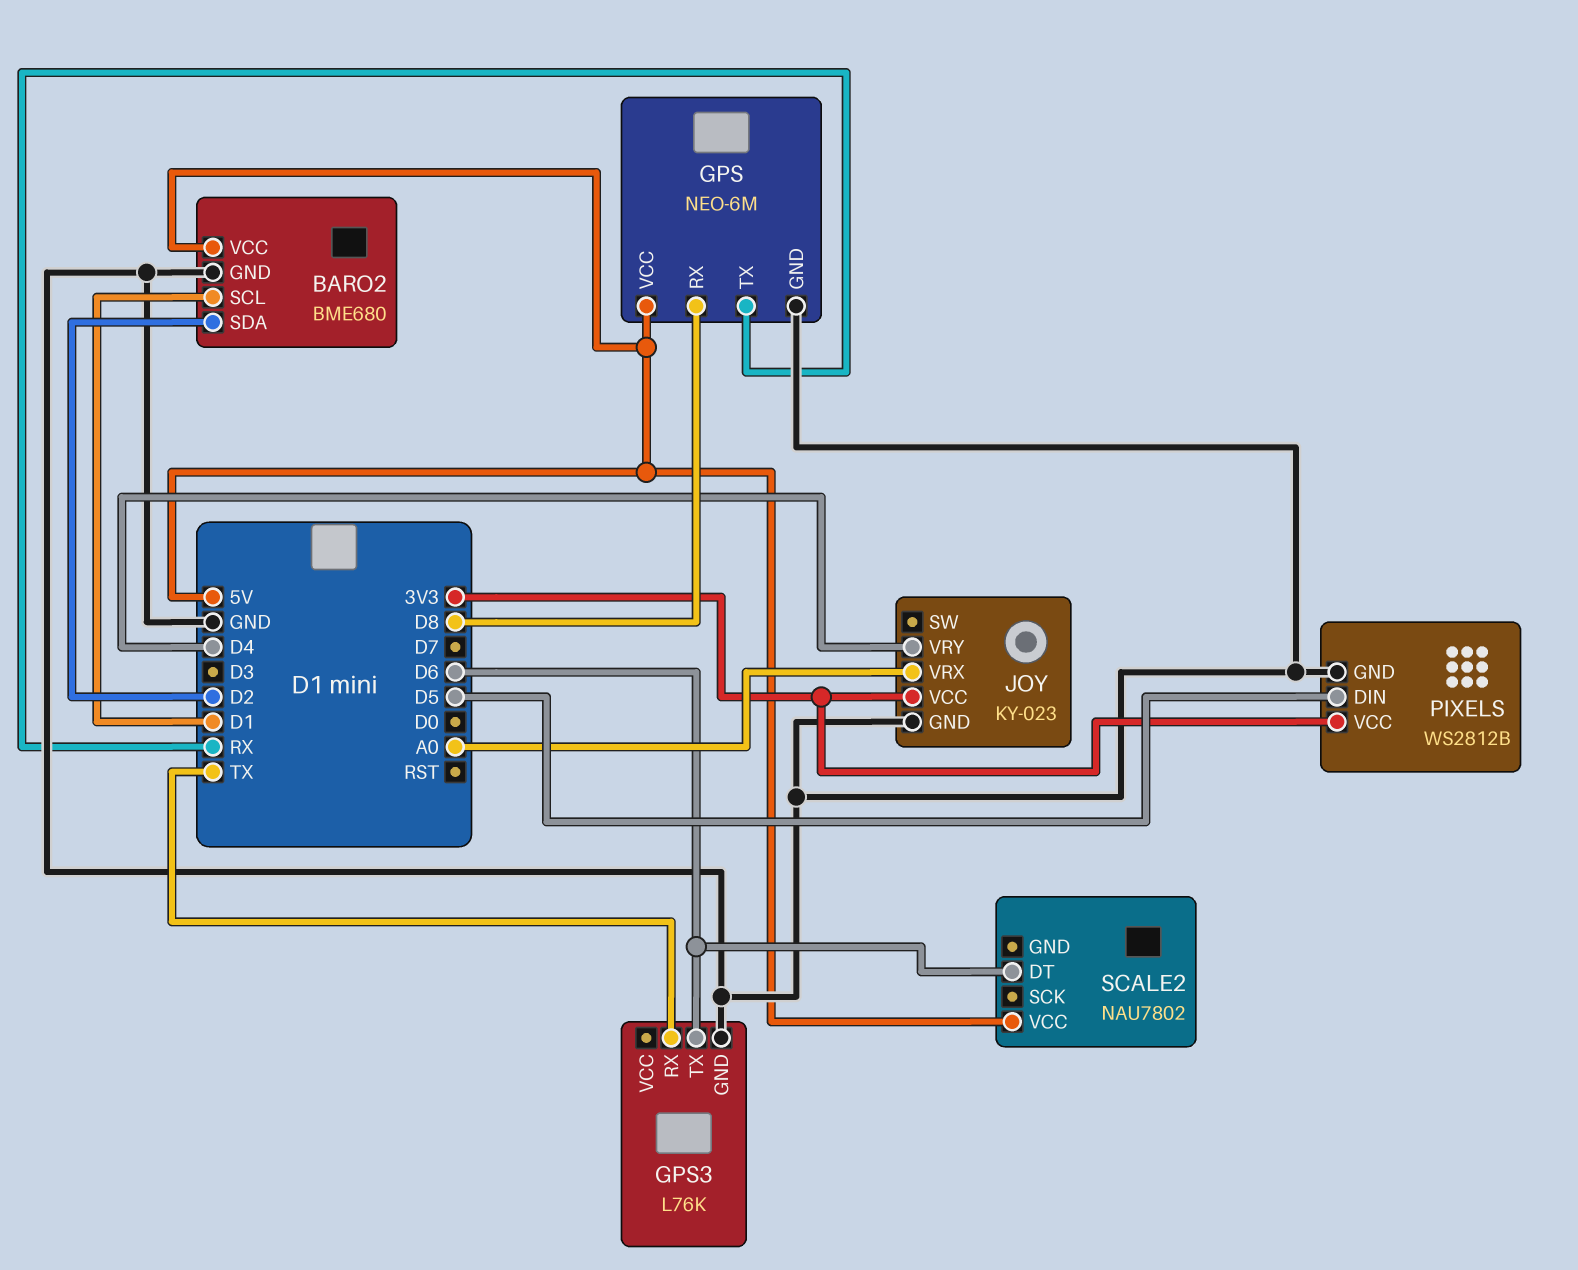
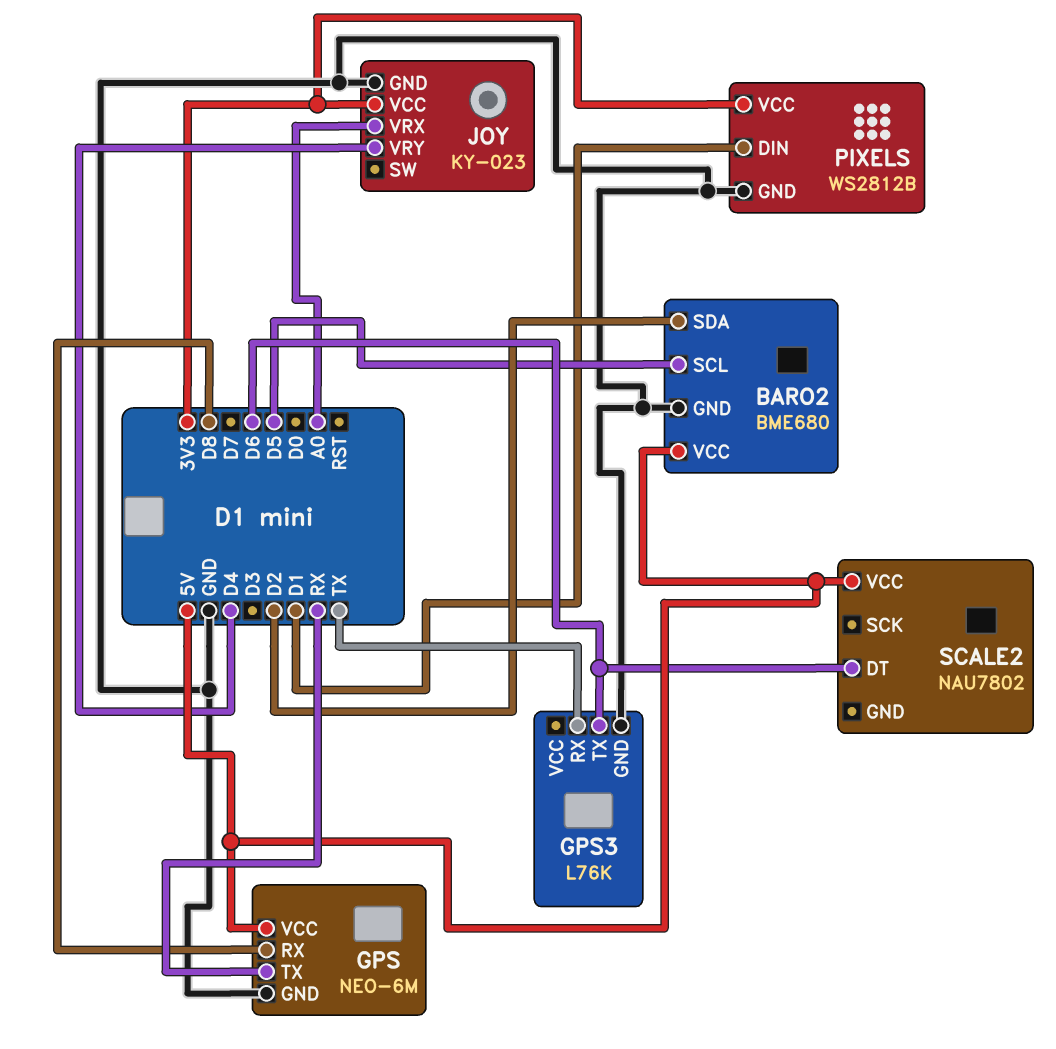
BARO2 pin SCL: D1 -> D5
PIXELS pin DIN: D5 -> D1

